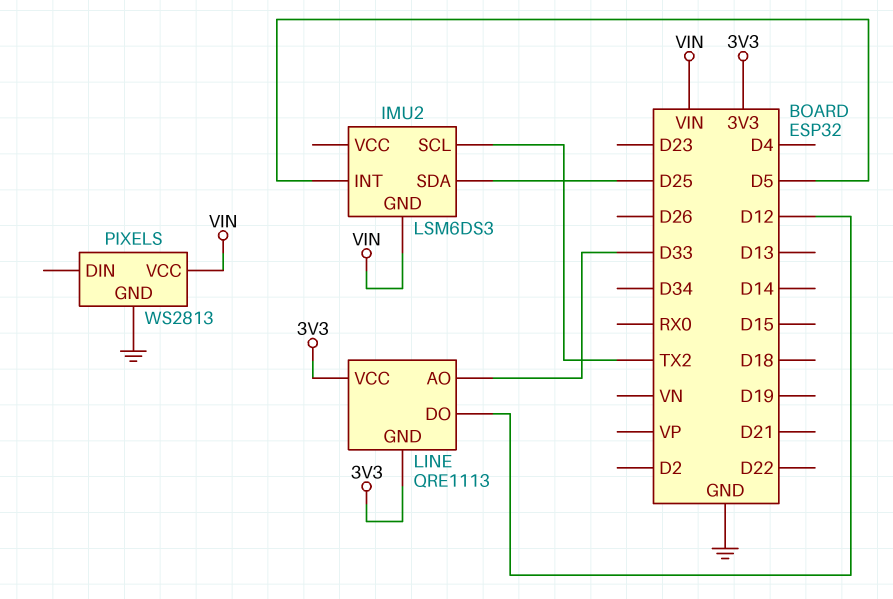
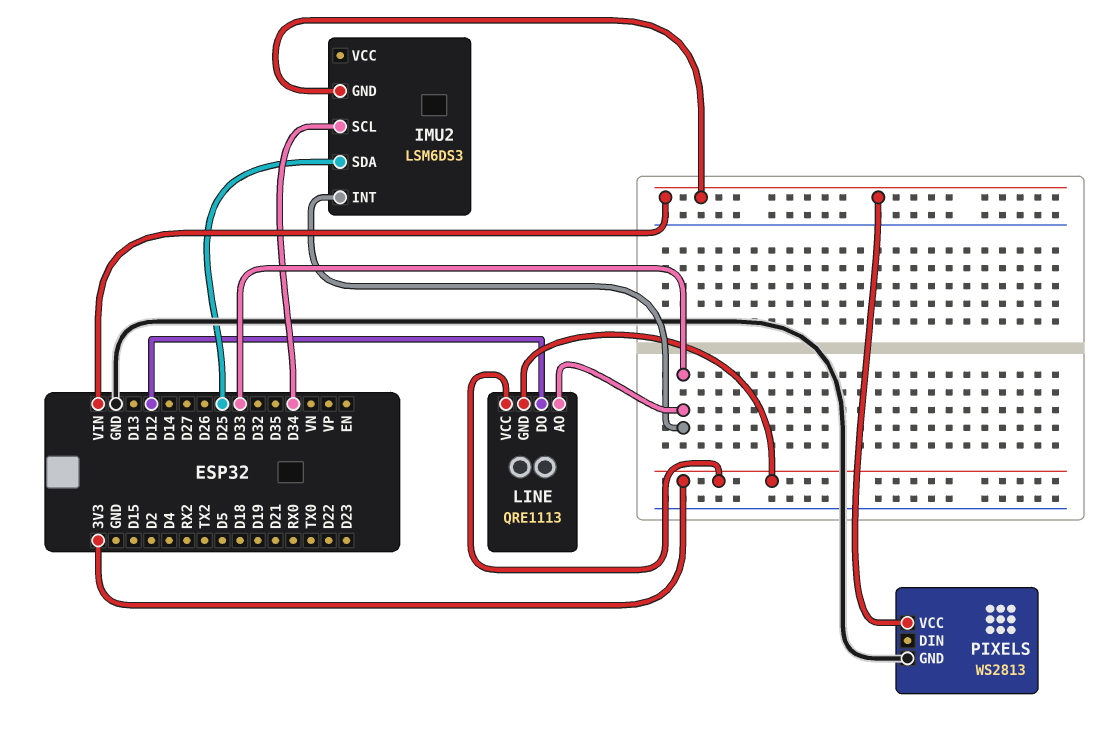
IMU2 pin INT: D5 -> D33
IMU2 pin SCL: TX2 -> D34

